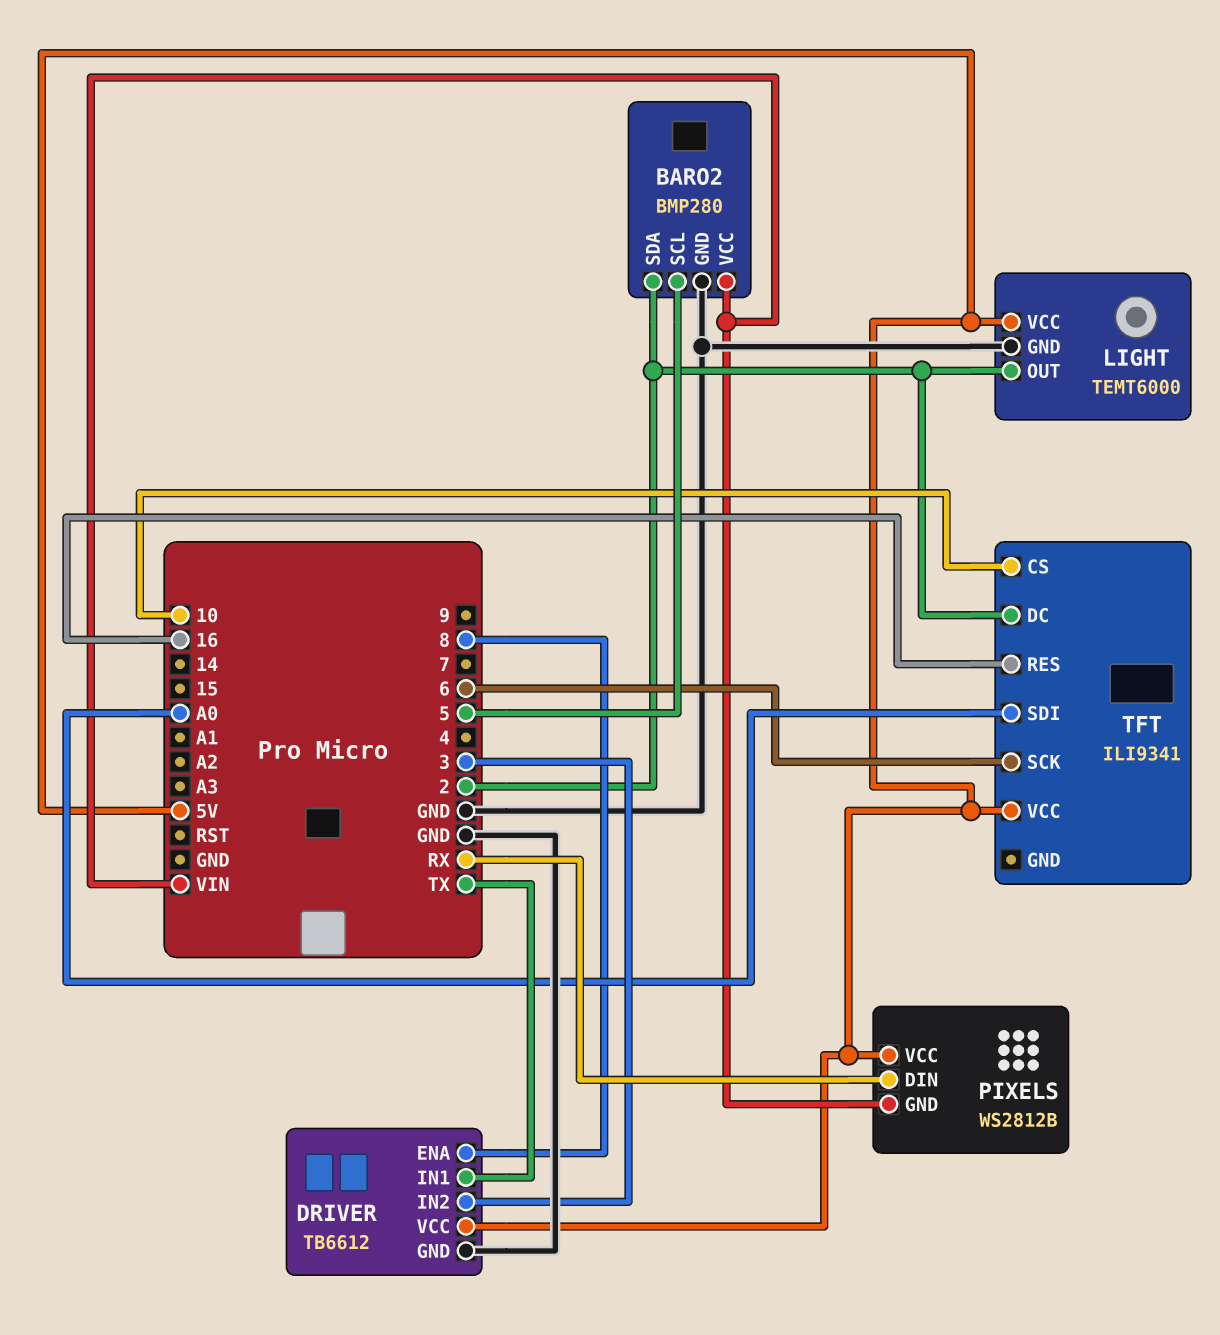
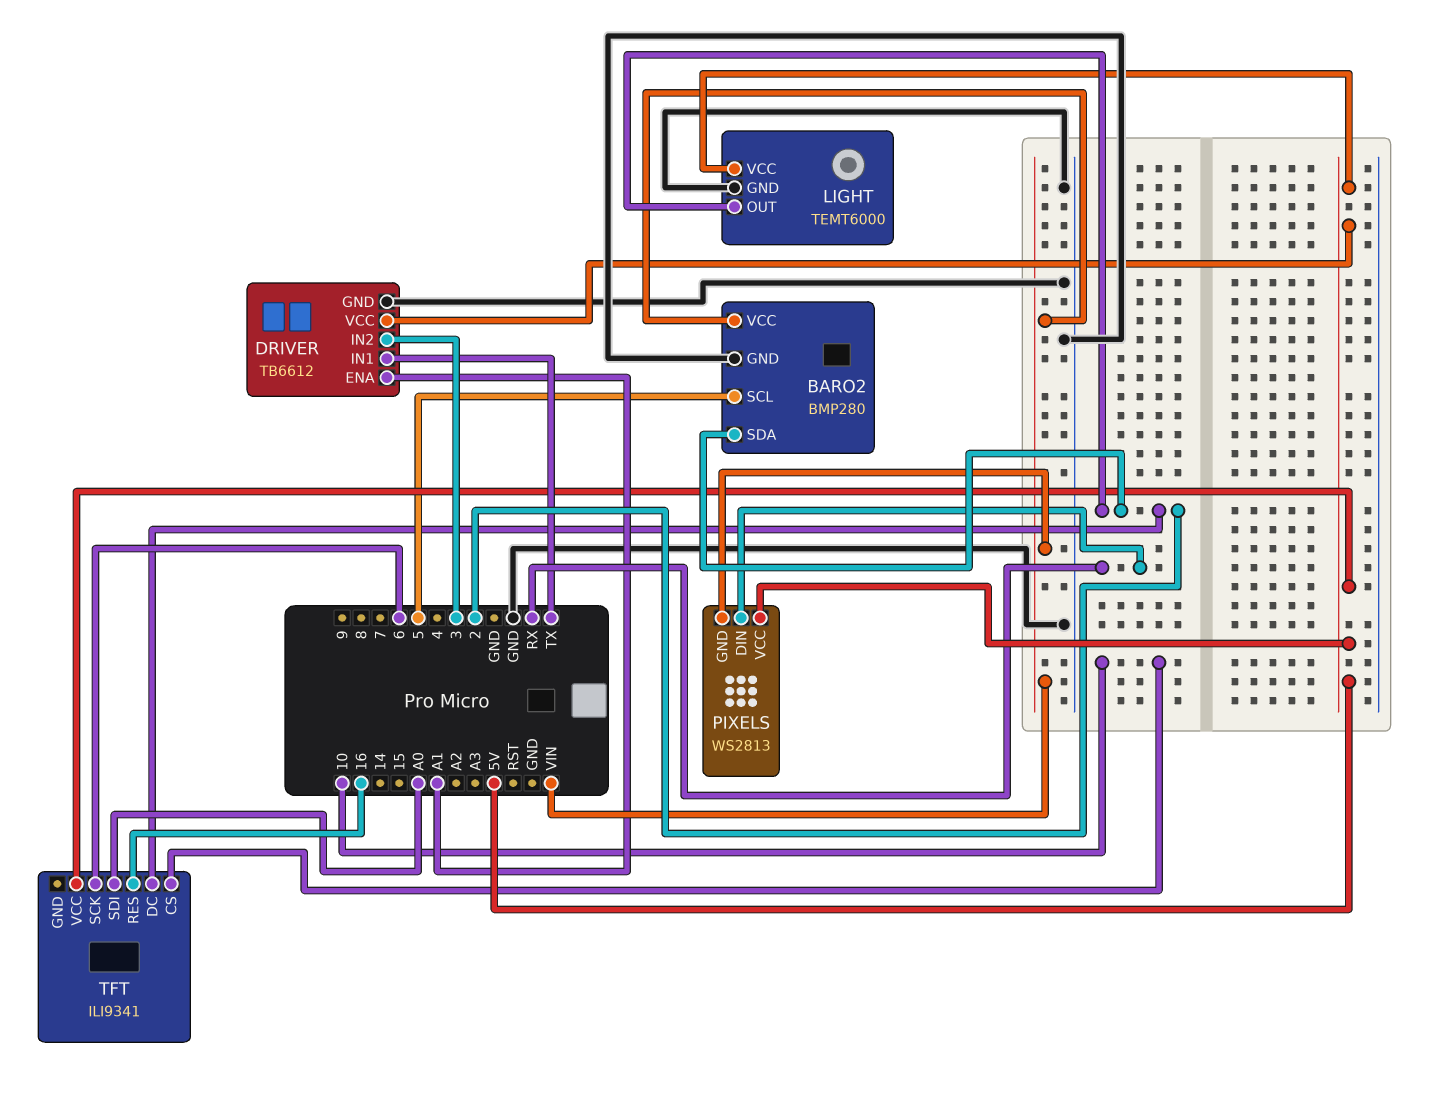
DRIVER pin ENA: 8 -> A1
PIXELS: WS2812B -> WS2813

